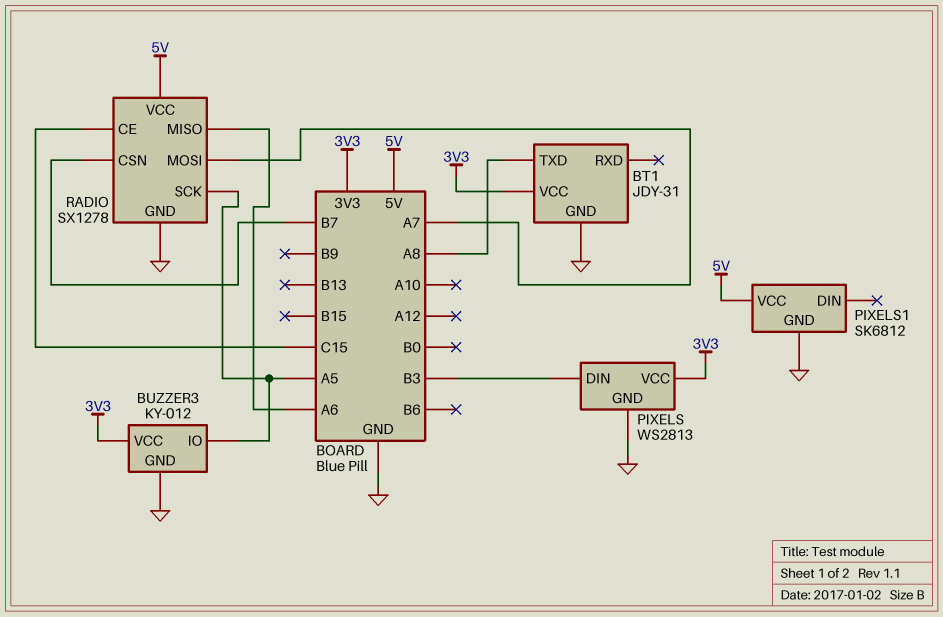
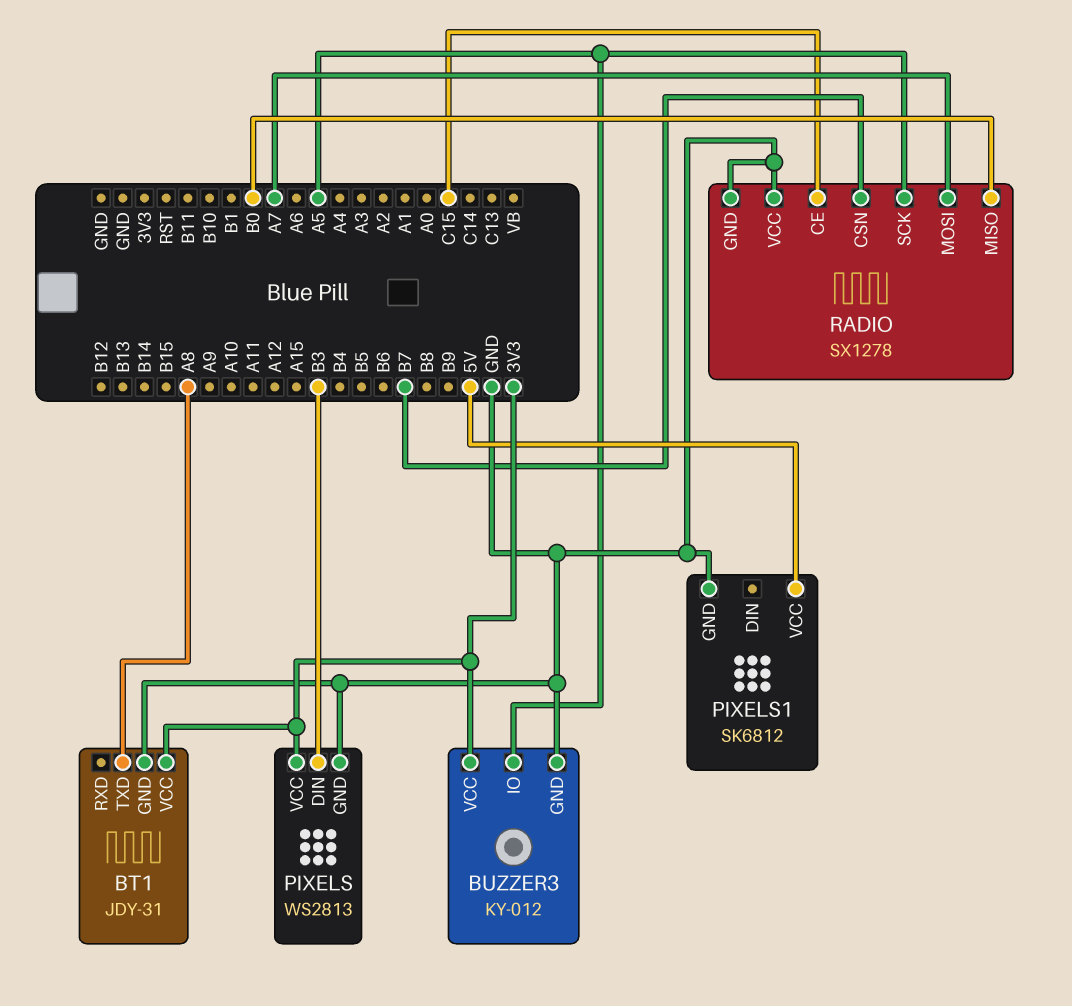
RADIO pin MISO: A6 -> B0
RADIO pin VCC: 5V -> GND

